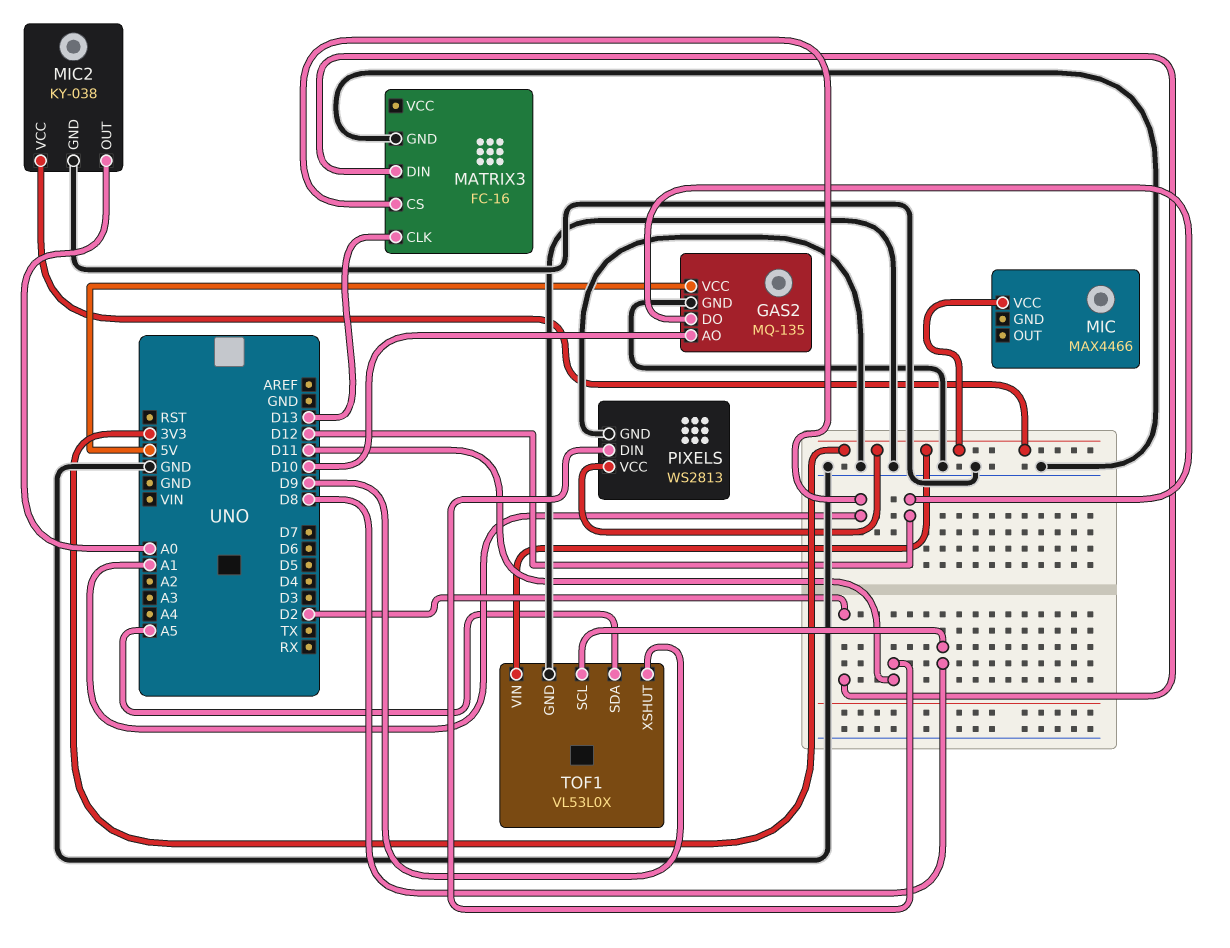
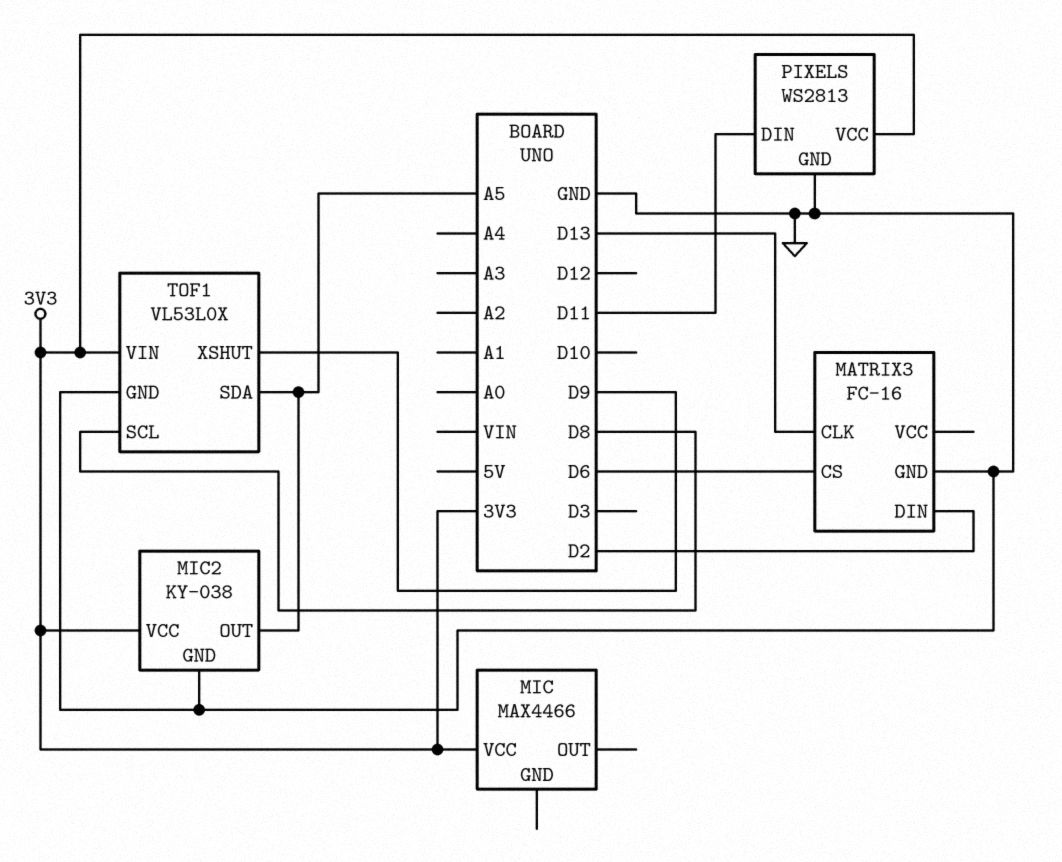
GAS2: MQ-135 -> none
GAS2 pin AO: D10 -> none
GAS2 pin DO: D12 -> none
GAS2 pin GND: GND -> none
GAS2 pin VCC: 5V -> none
MATRIX3 pin CS: A1 -> D6
MIC2 pin OUT: A0 -> A5

